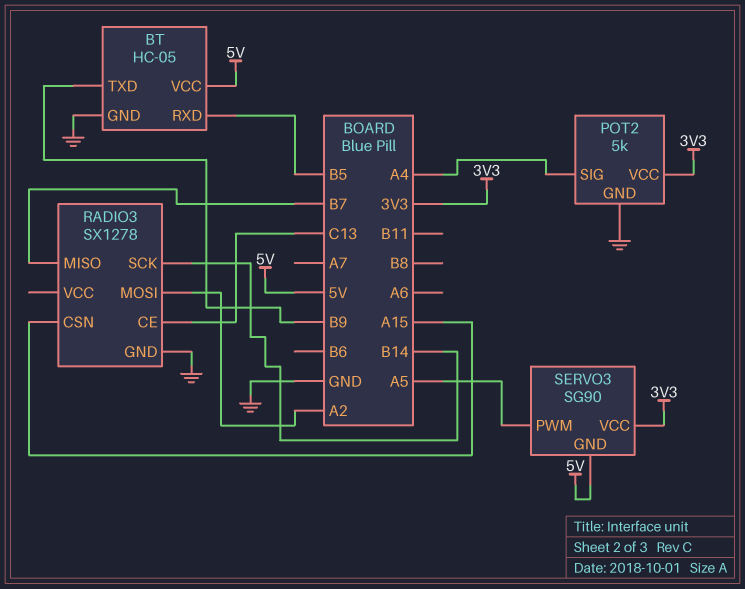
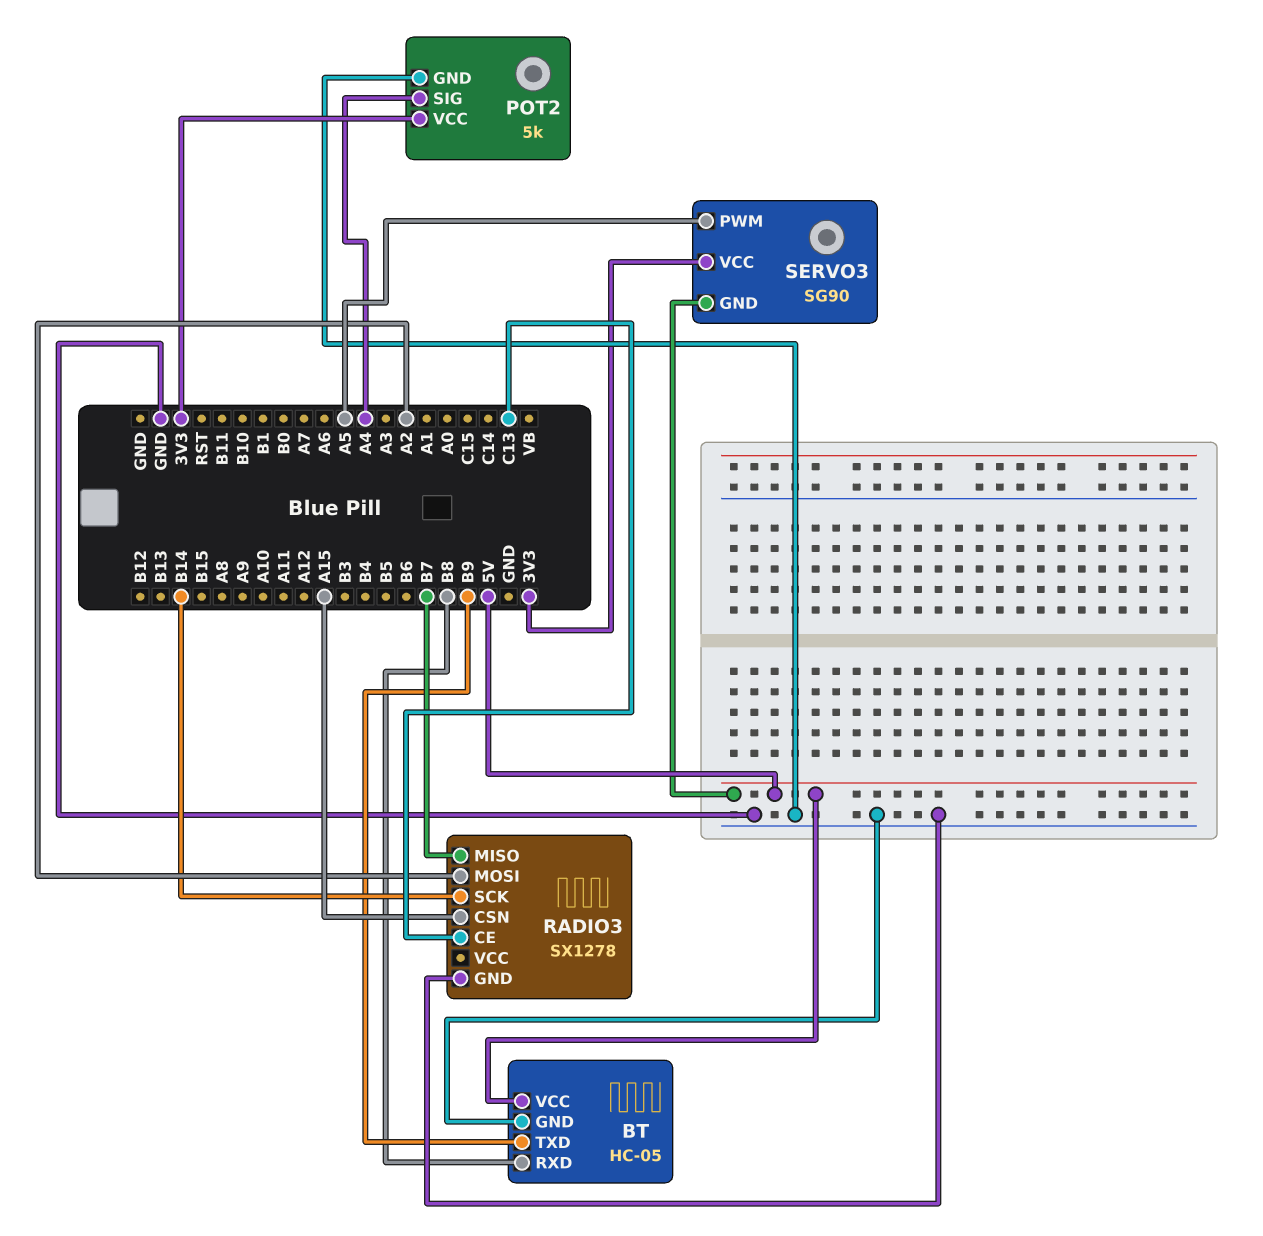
BT pin RXD: B5 -> B8

